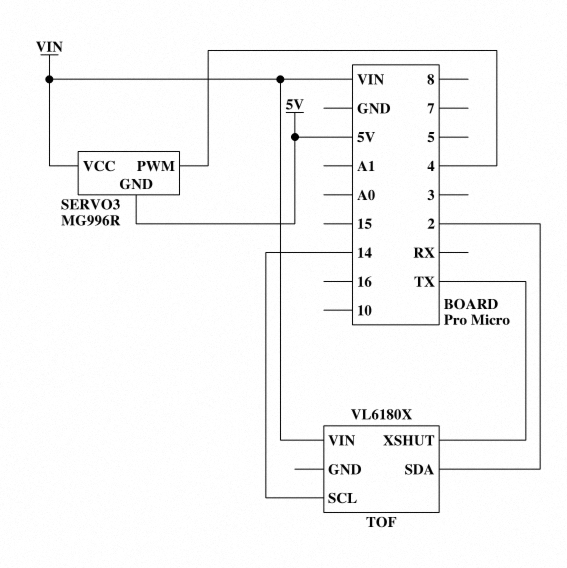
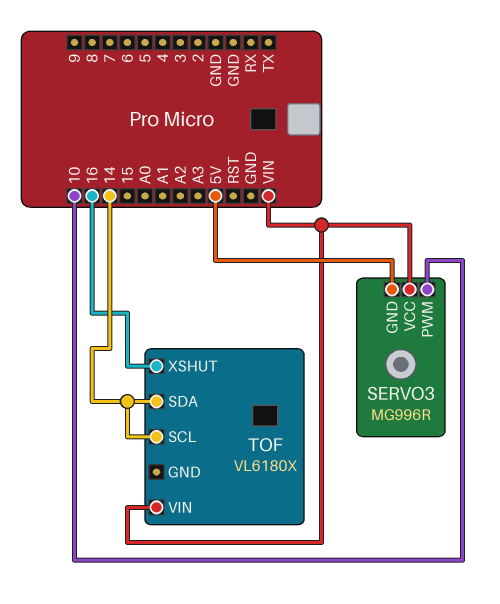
SERVO3 pin PWM: 4 -> 10
TOF pin SDA: 2 -> 14
TOF pin XSHUT: TX -> 16

